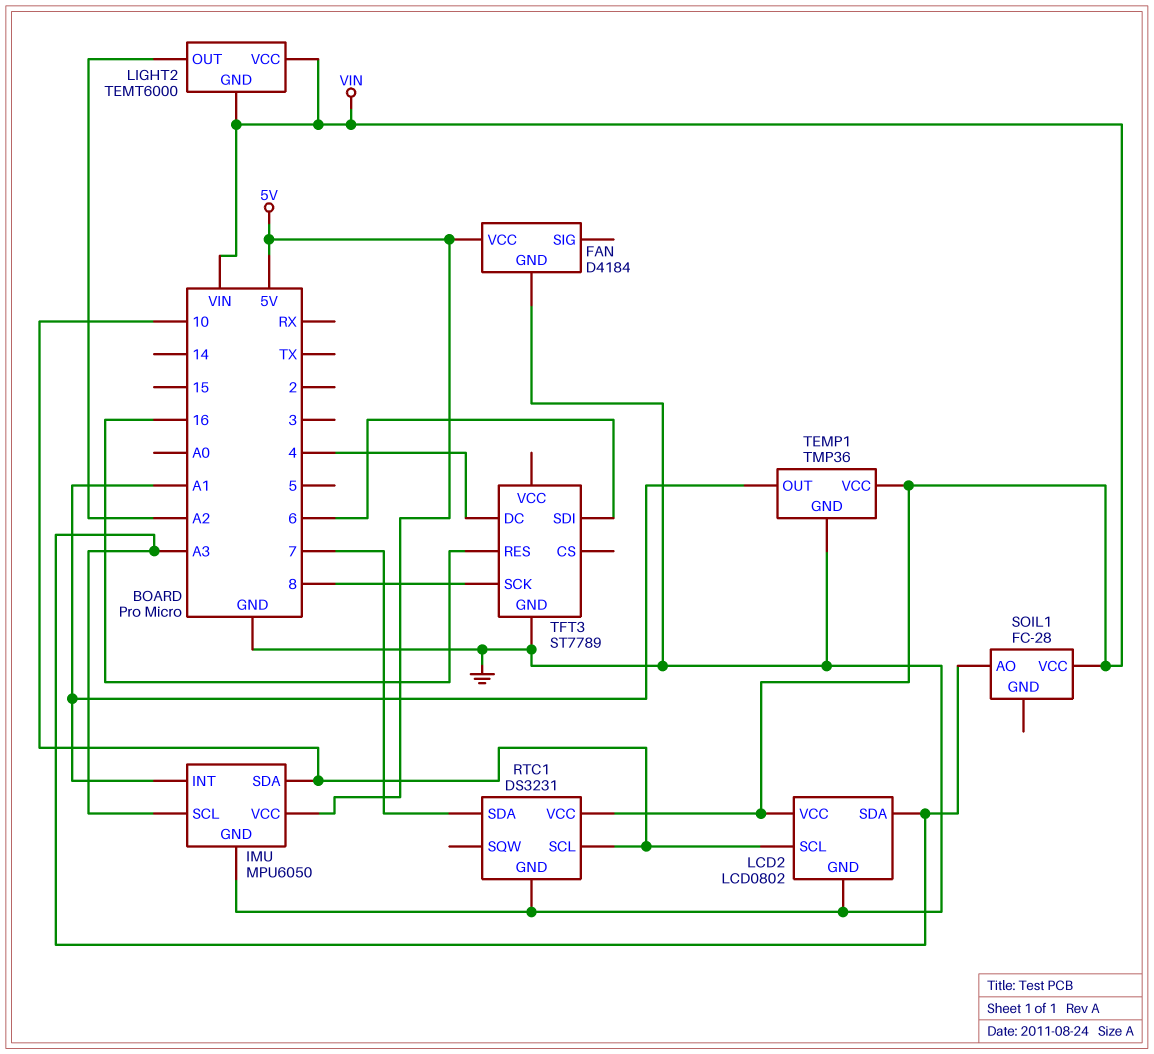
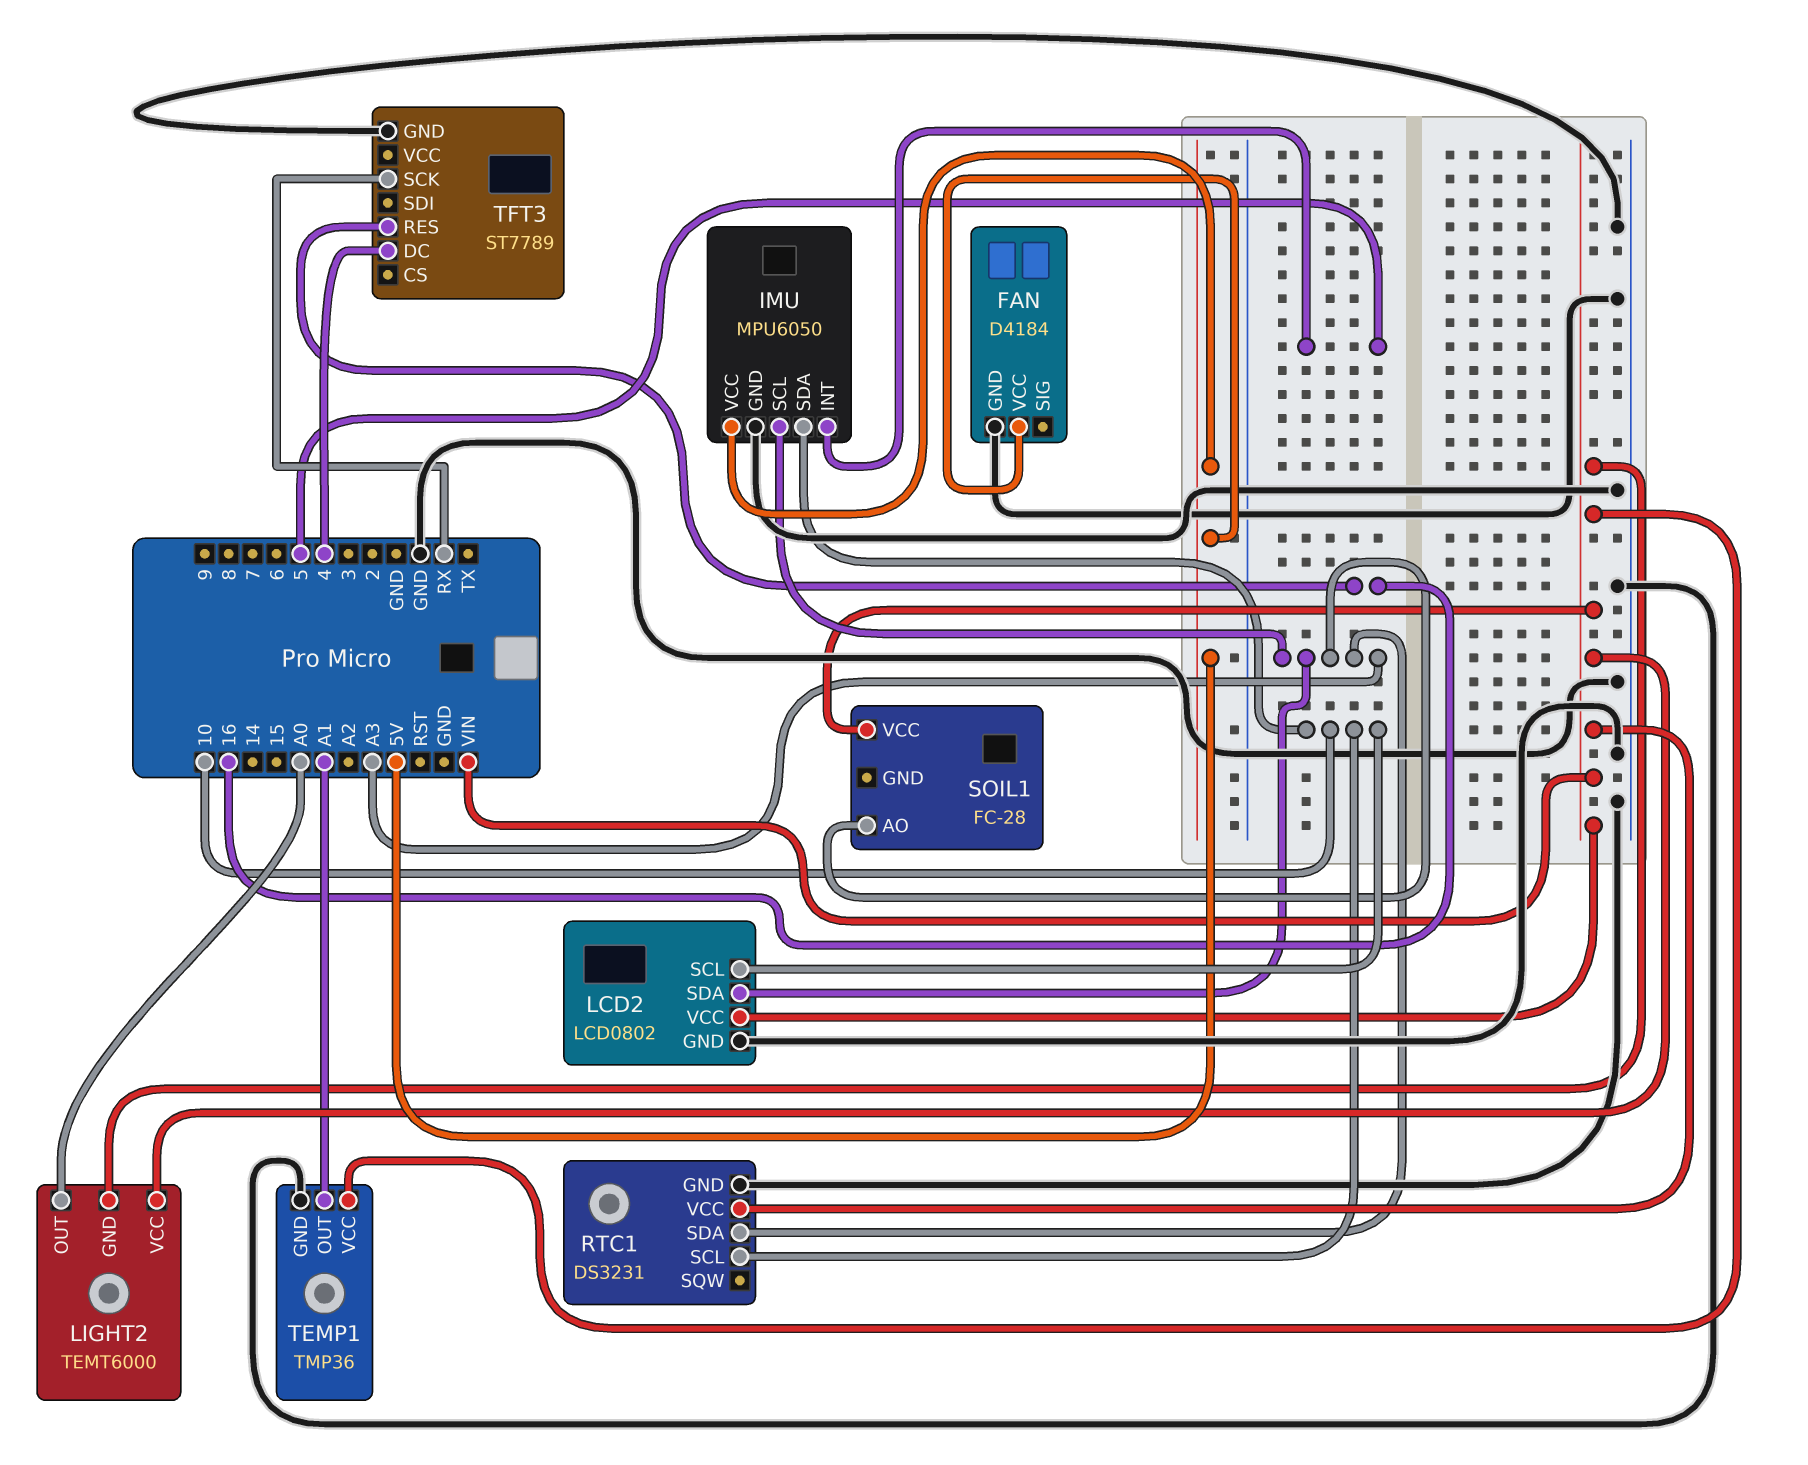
IMU pin INT: A1 -> 5
LIGHT2 pin OUT: A2 -> A0
RTC1 pin SDA: 7 -> A3
TFT3 pin SCK: 8 -> RX
TFT3 pin SDI: 6 -> none

